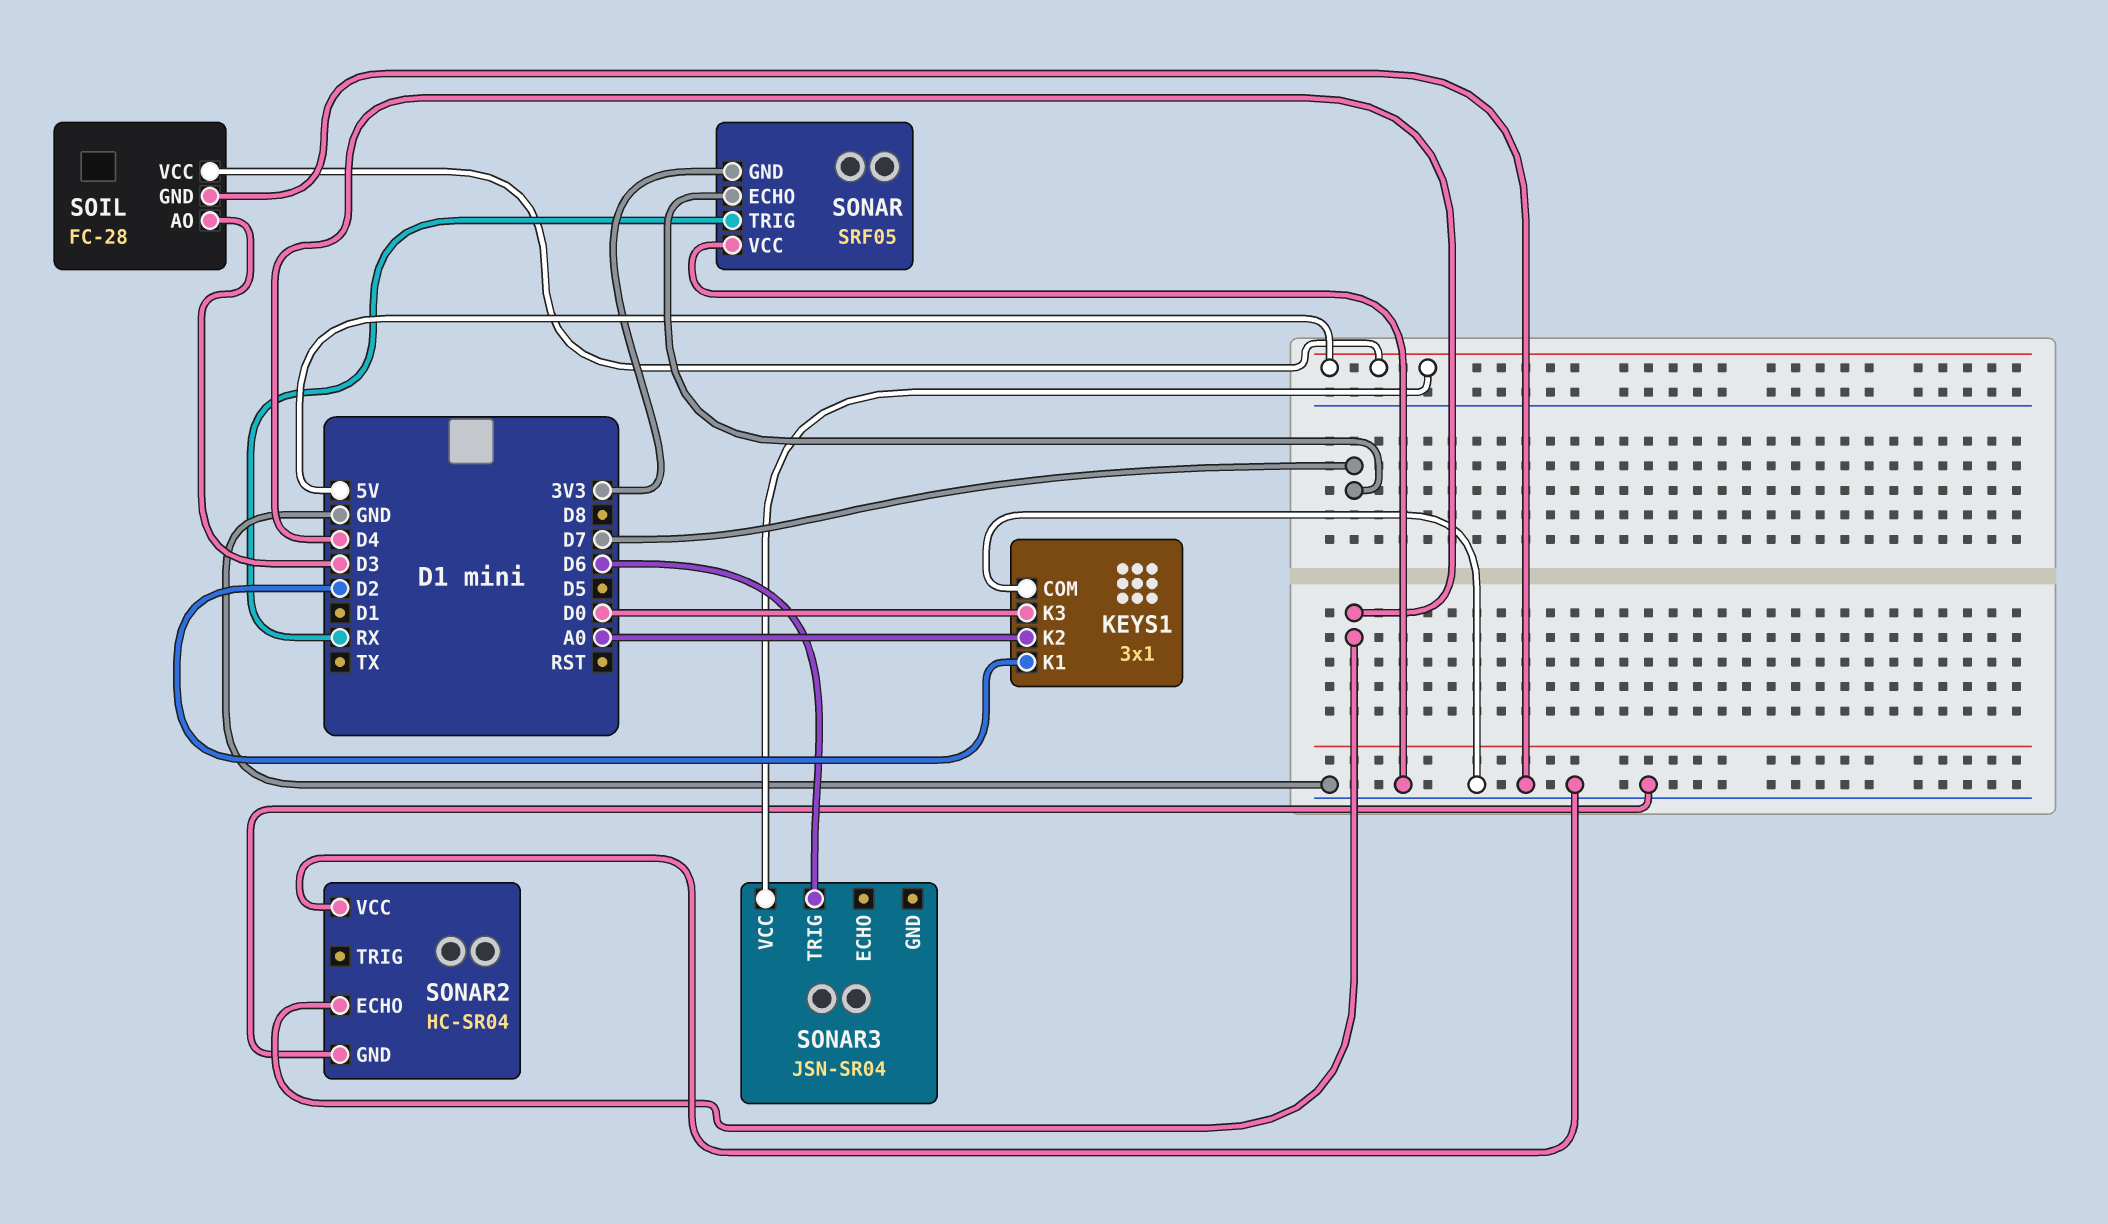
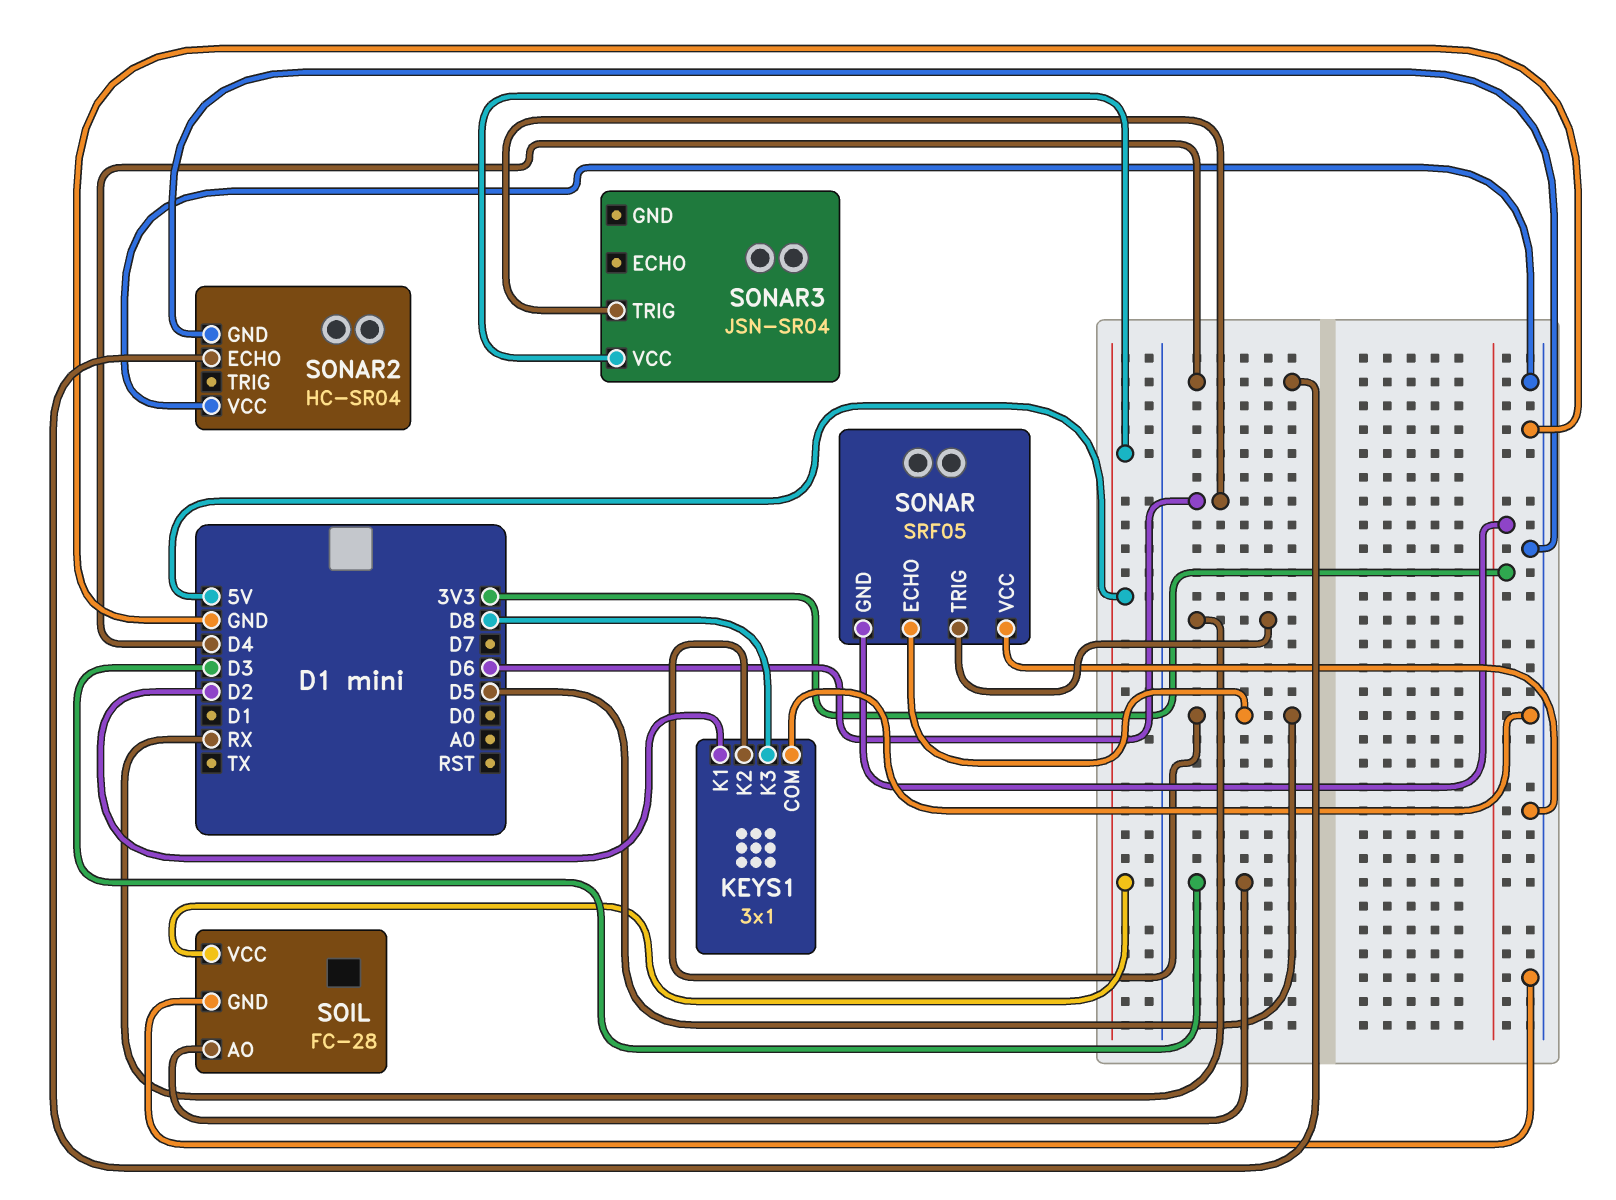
KEYS1 pin K2: A0 -> D5
KEYS1 pin K3: D0 -> D8
SONAR pin ECHO: D7 -> D5

